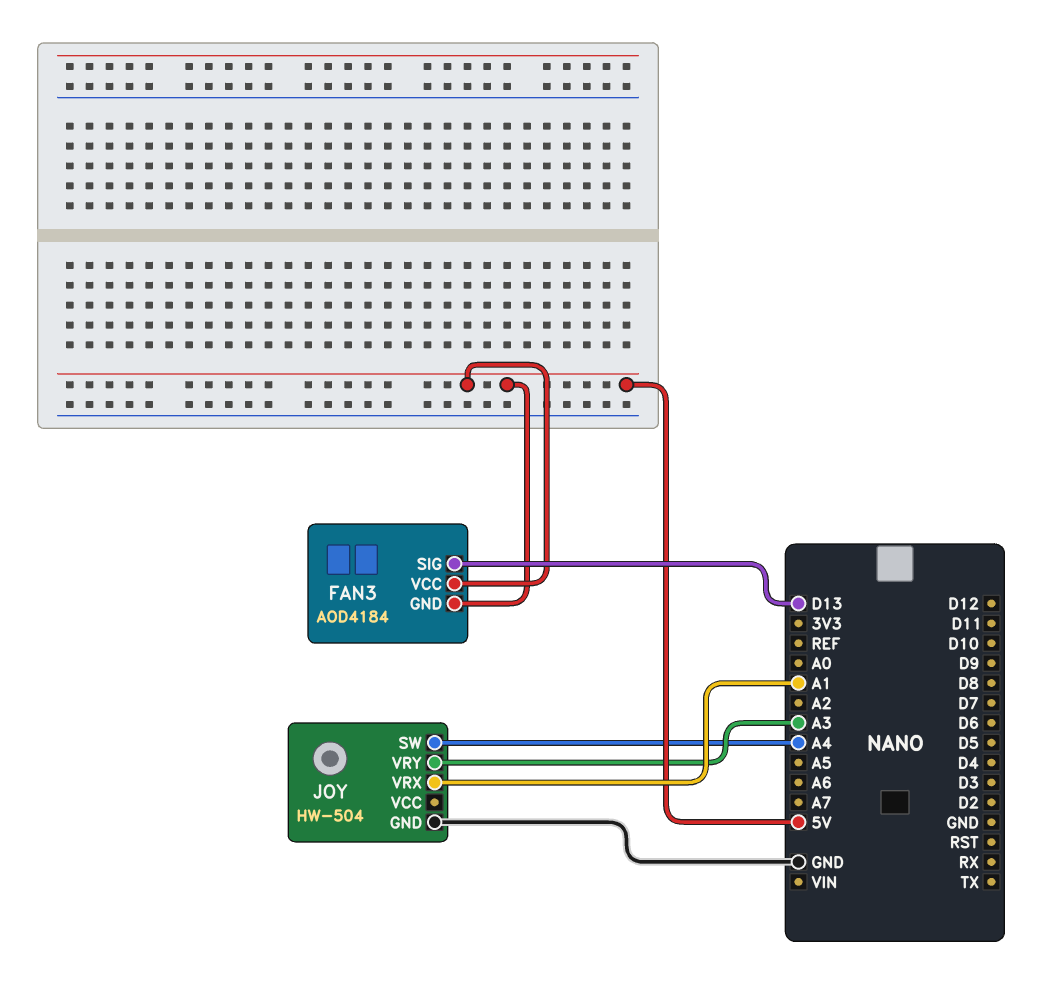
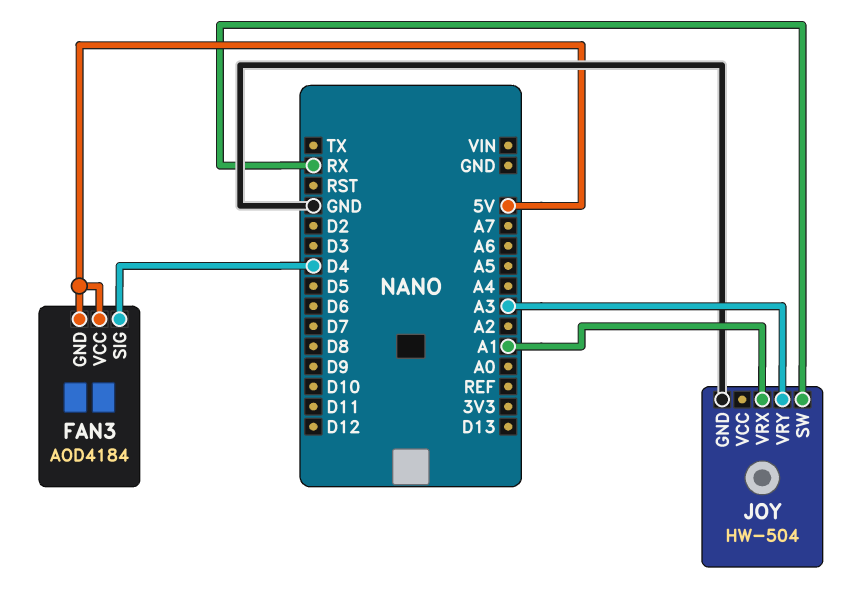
FAN3 pin SIG: D13 -> D4
JOY pin SW: A4 -> RX

